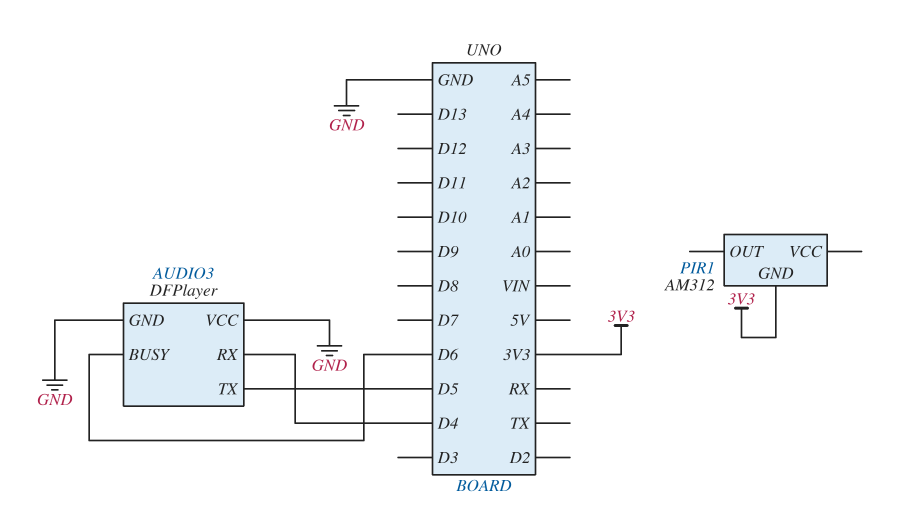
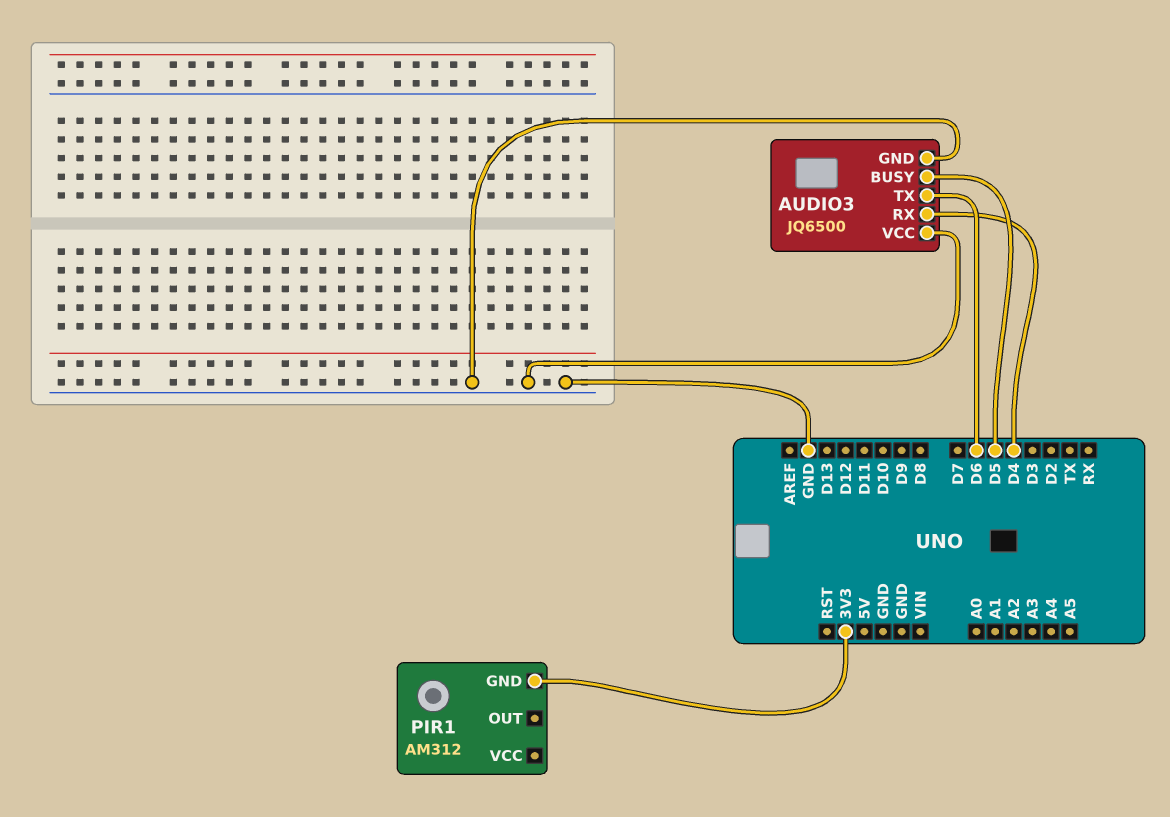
AUDIO3: DFPlayer -> JQ6500
AUDIO3 pin BUSY: D6 -> D5
AUDIO3 pin TX: D5 -> D6

